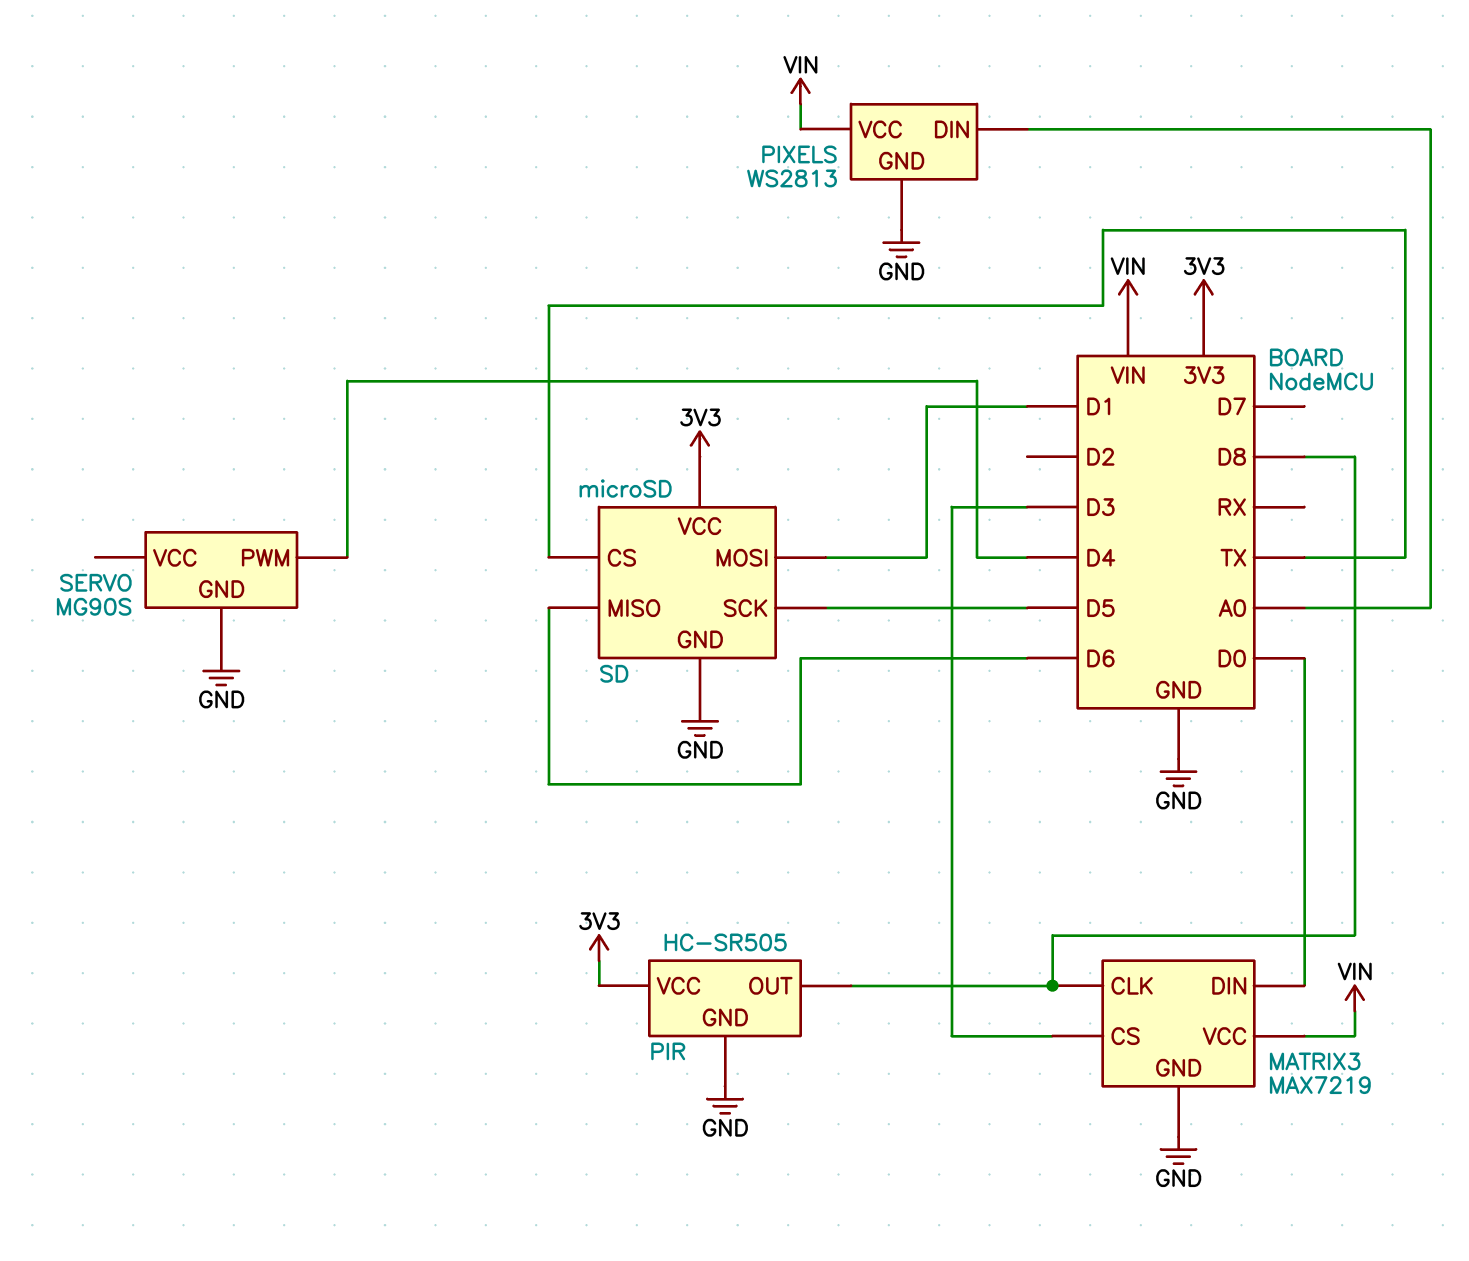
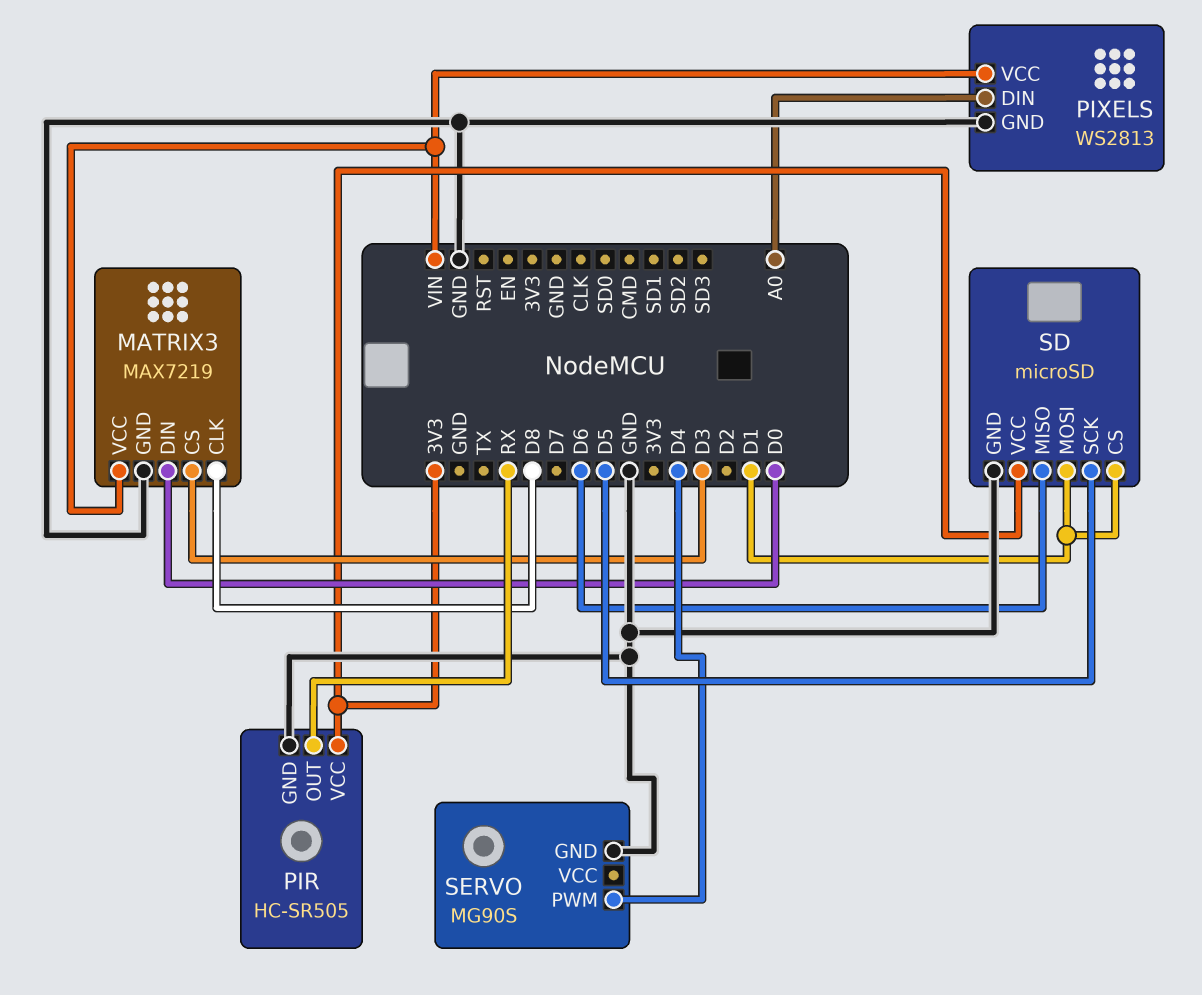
PIR pin OUT: D8 -> RX
SD pin CS: TX -> D1

